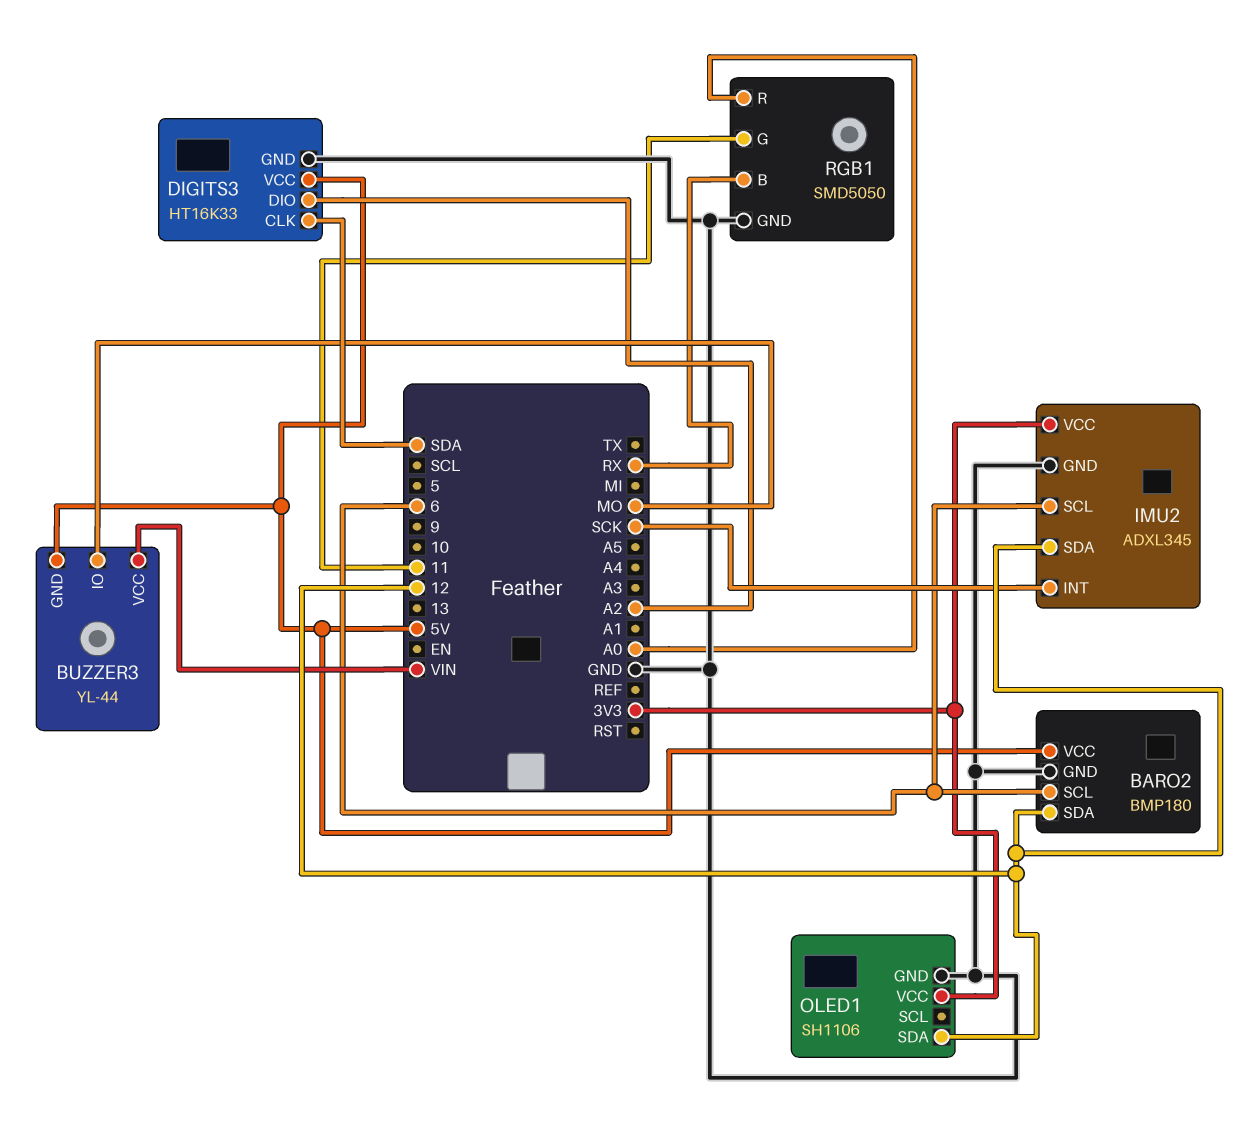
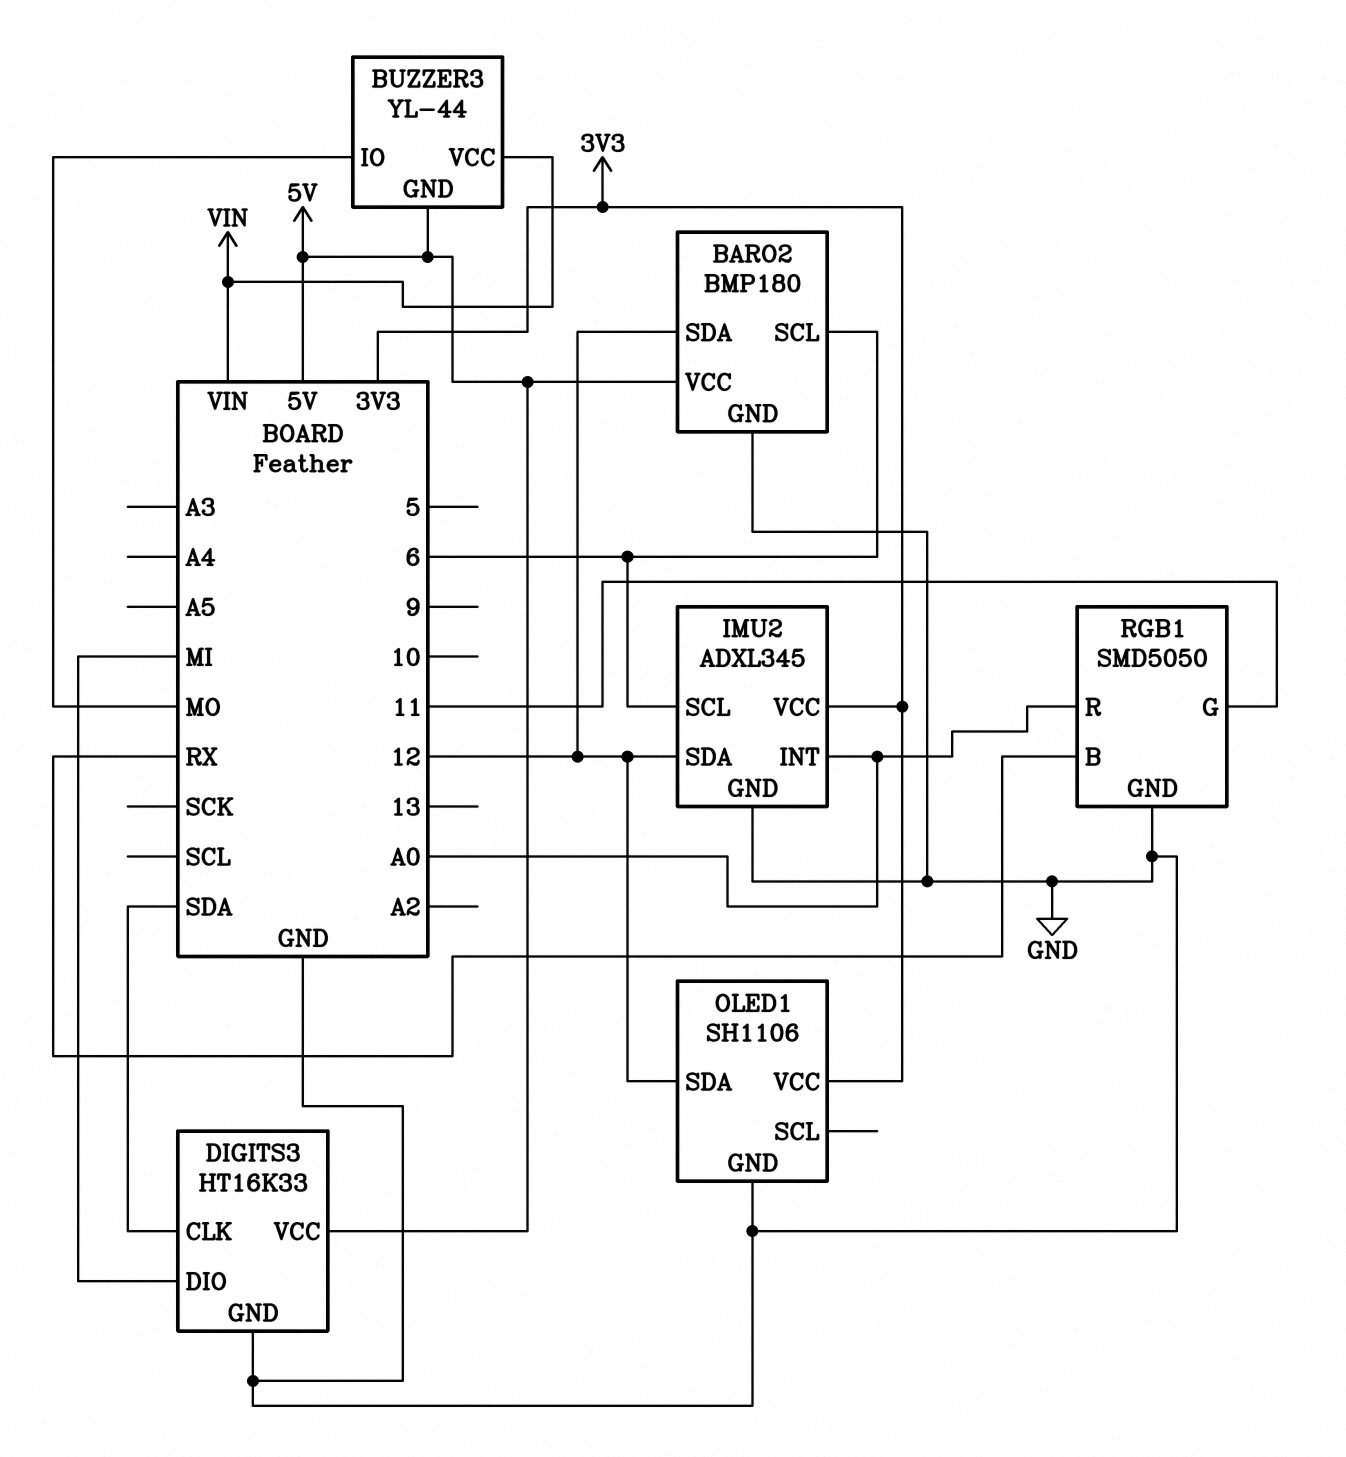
DIGITS3 pin DIO: A2 -> MI
IMU2 pin INT: SCK -> A0

